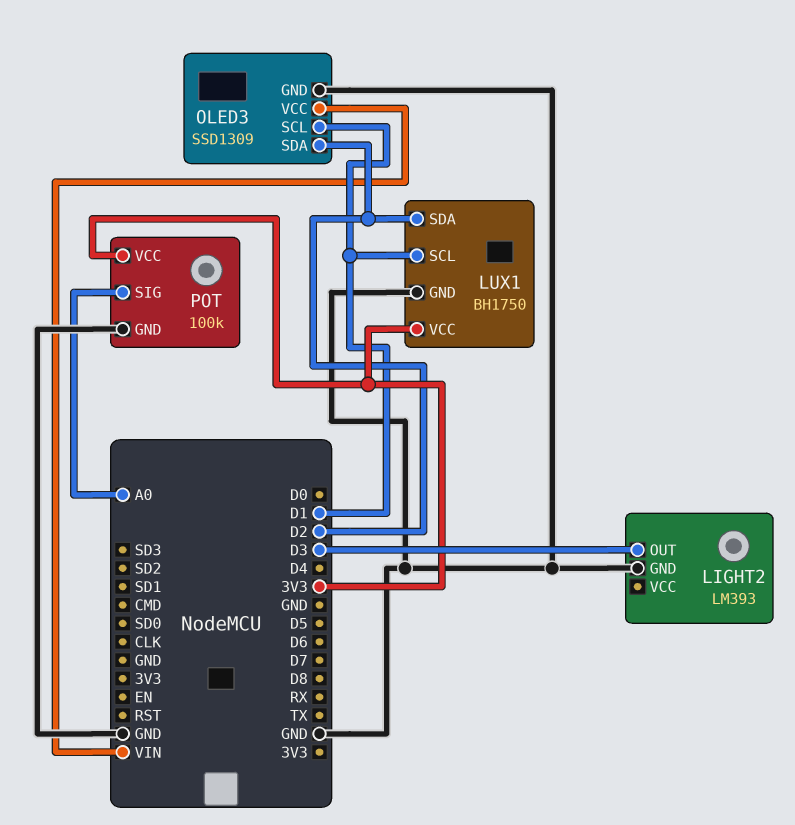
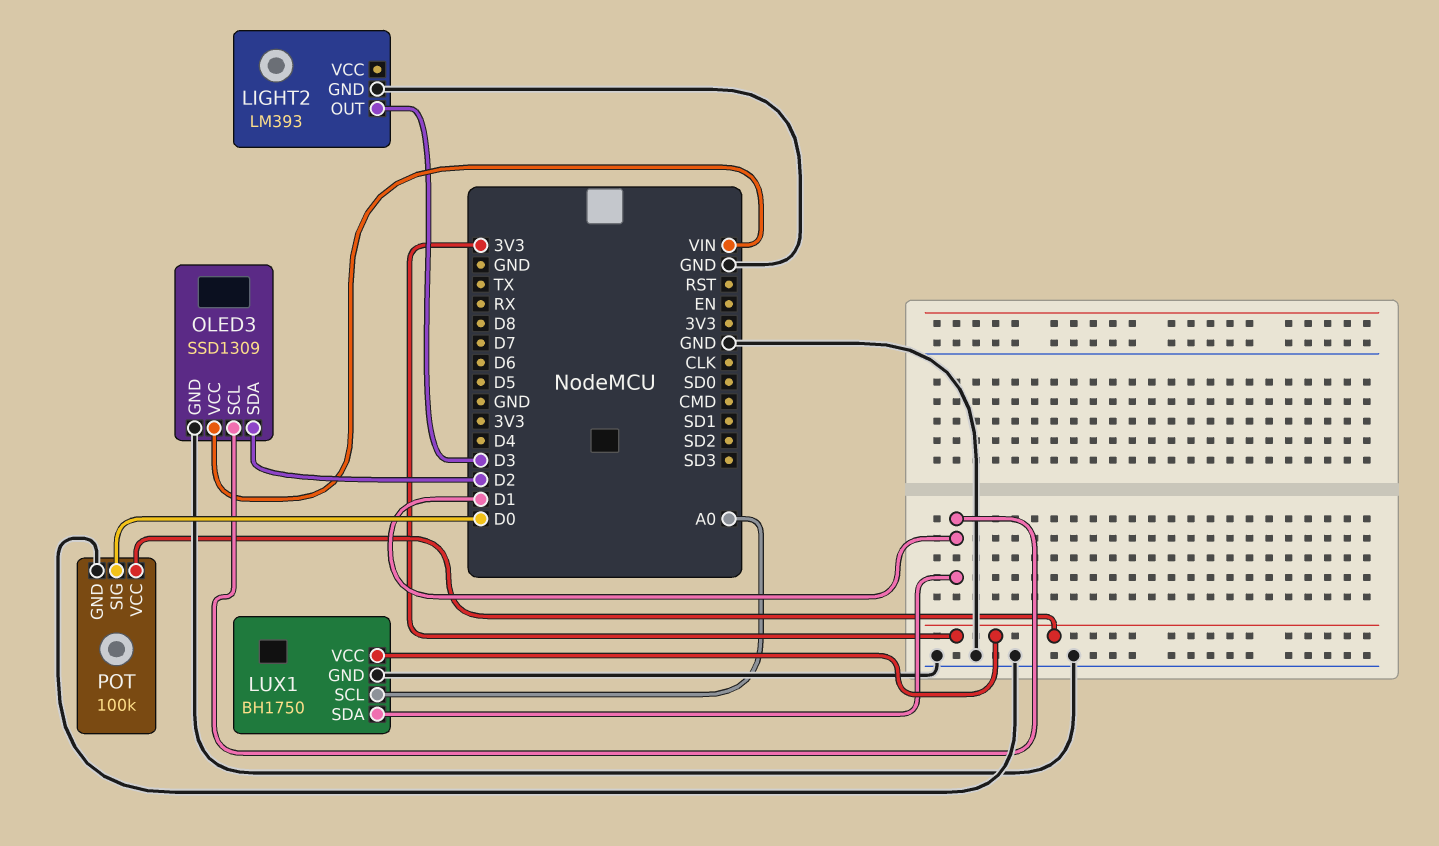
LUX1 pin SCL: D1 -> A0
LUX1 pin SDA: D2 -> D1
POT pin SIG: A0 -> D0

